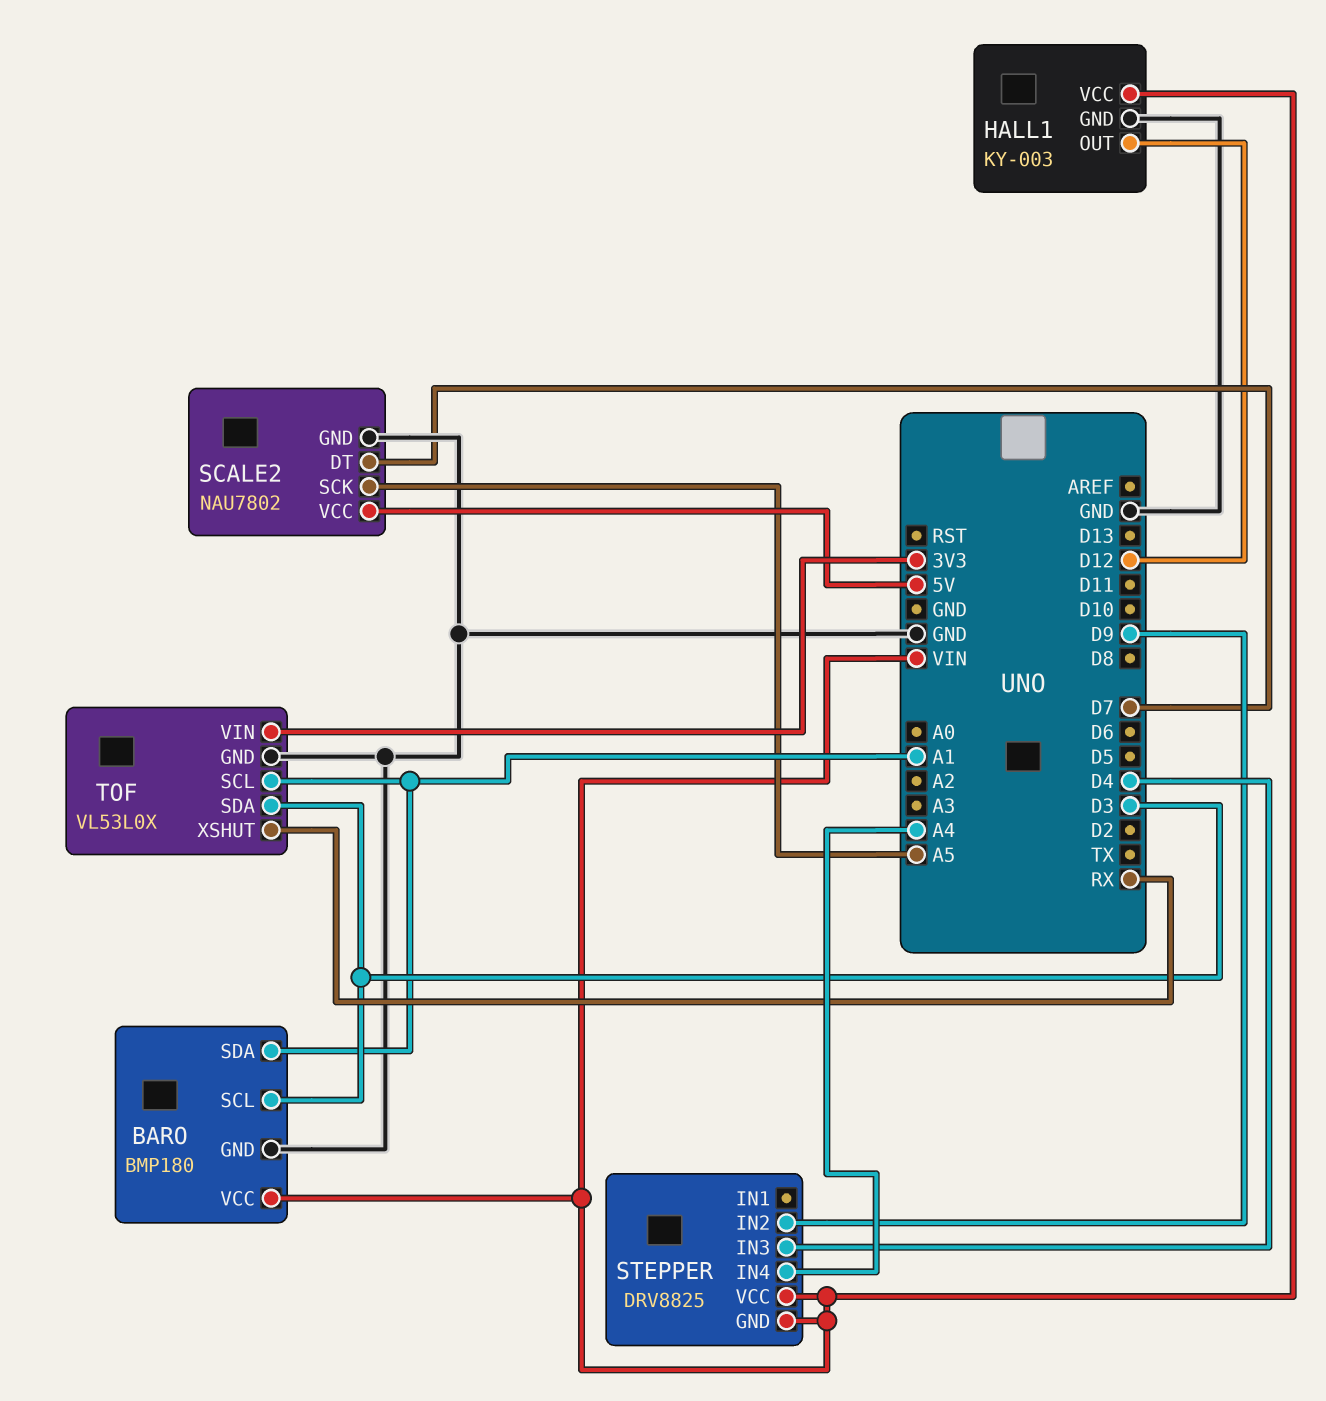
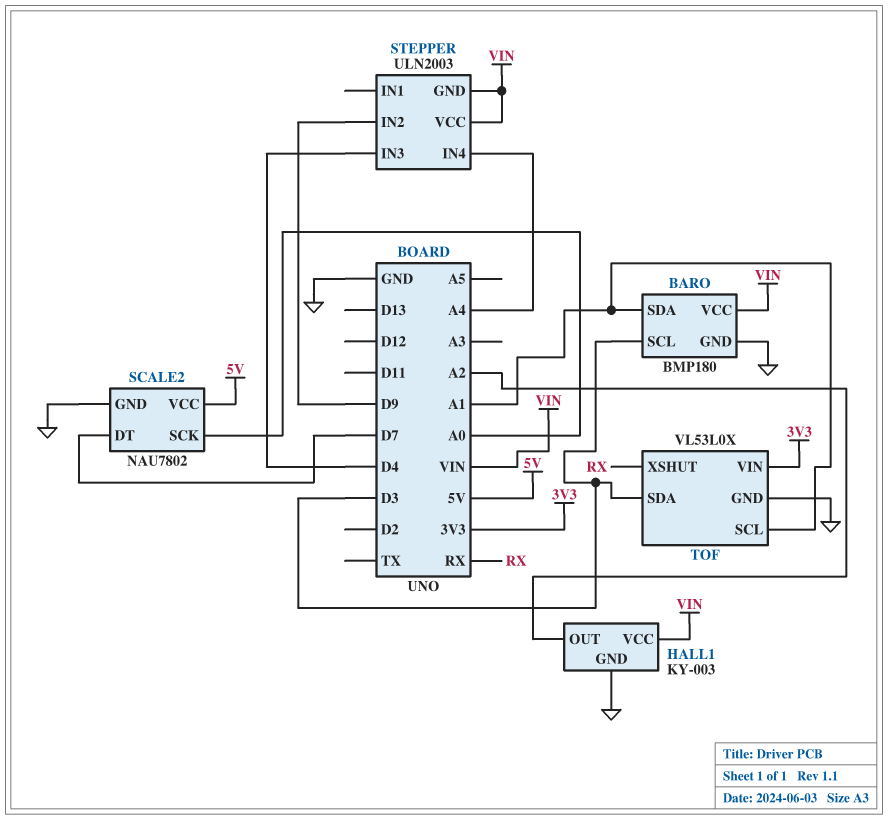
HALL1 pin OUT: D12 -> A2
SCALE2 pin SCK: A5 -> A0
STEPPER: DRV8825 -> ULN2003

